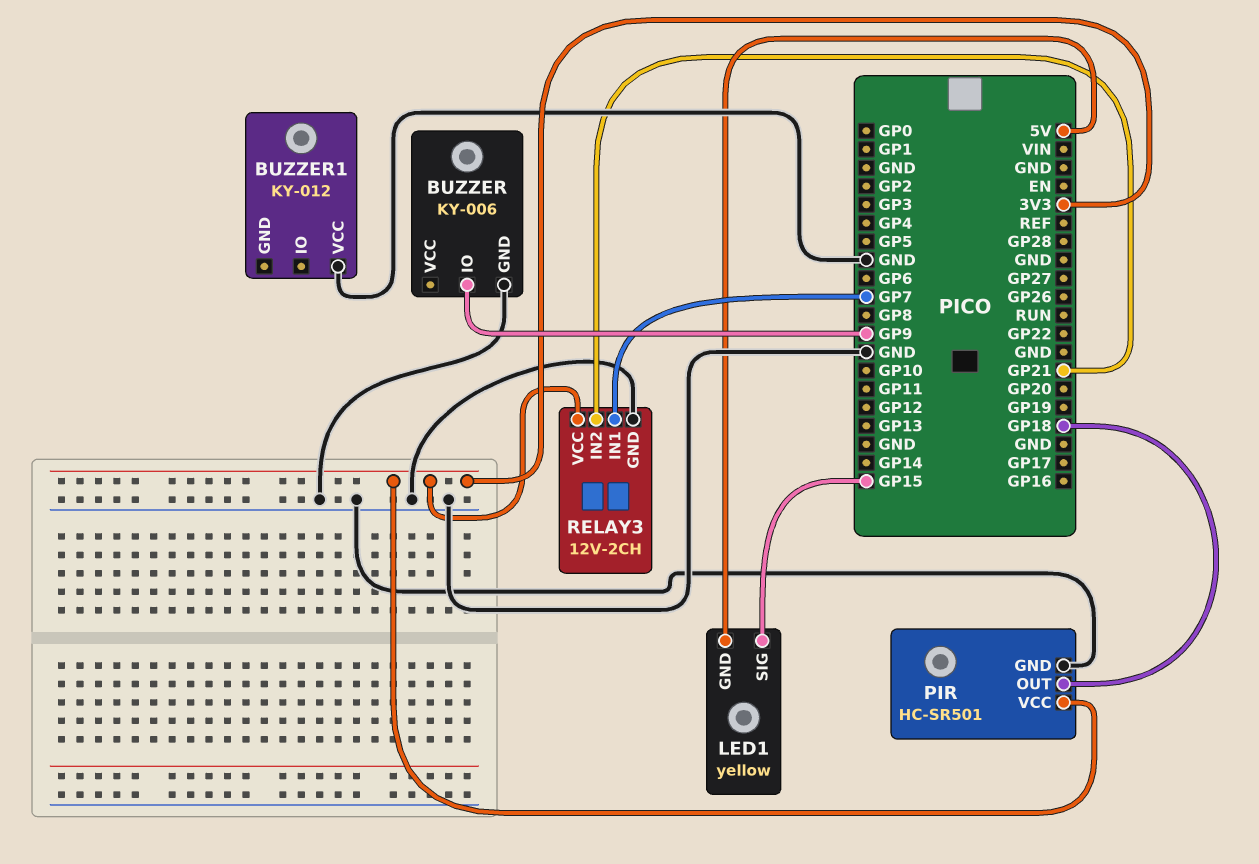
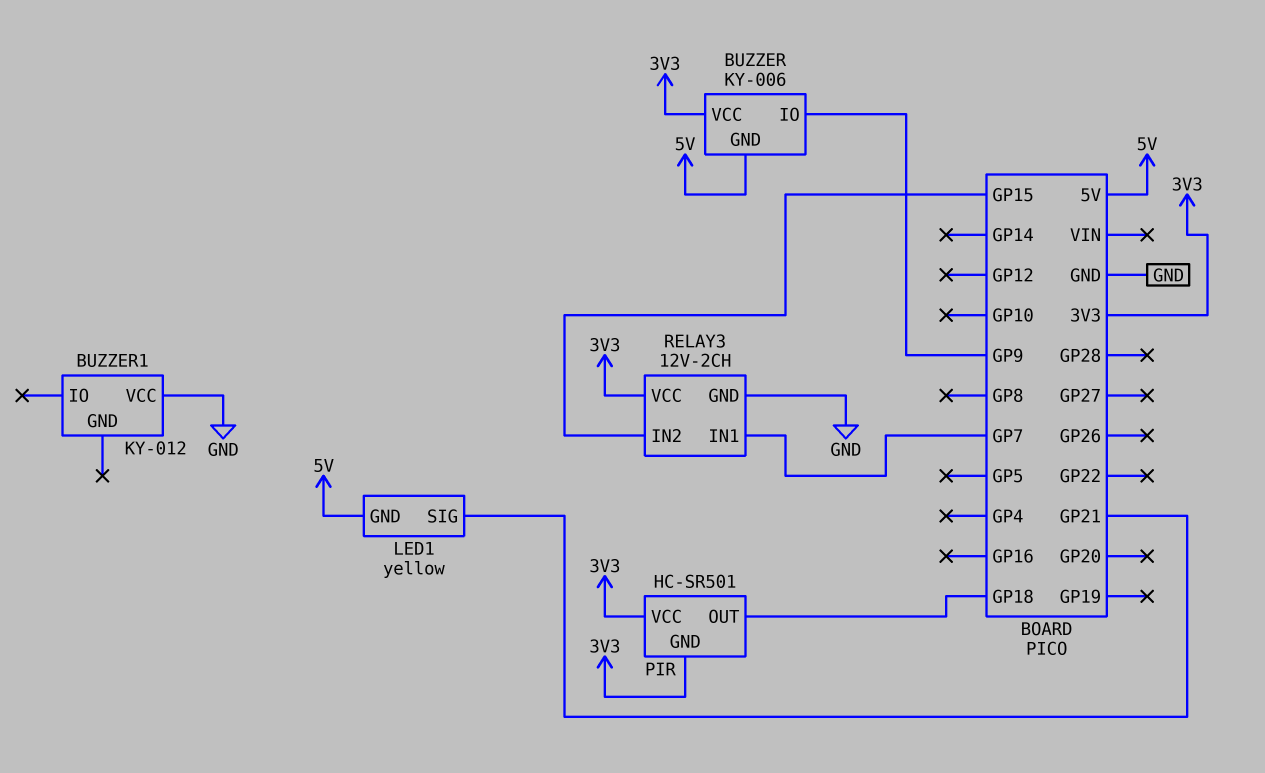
BUZZER pin GND: GND -> 5V
BUZZER pin VCC: none -> 3V3
LED1 pin SIG: GP15 -> GP21
PIR pin GND: GND -> 3V3
RELAY3 pin IN2: GP21 -> GP15

